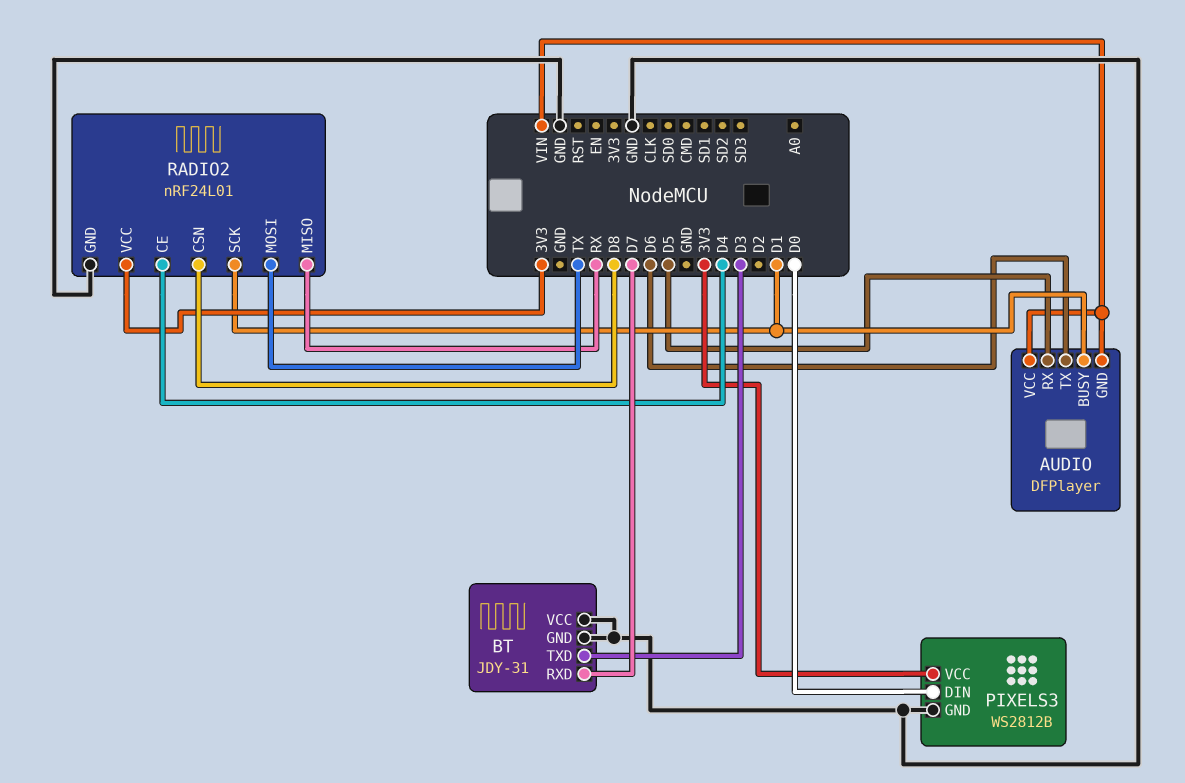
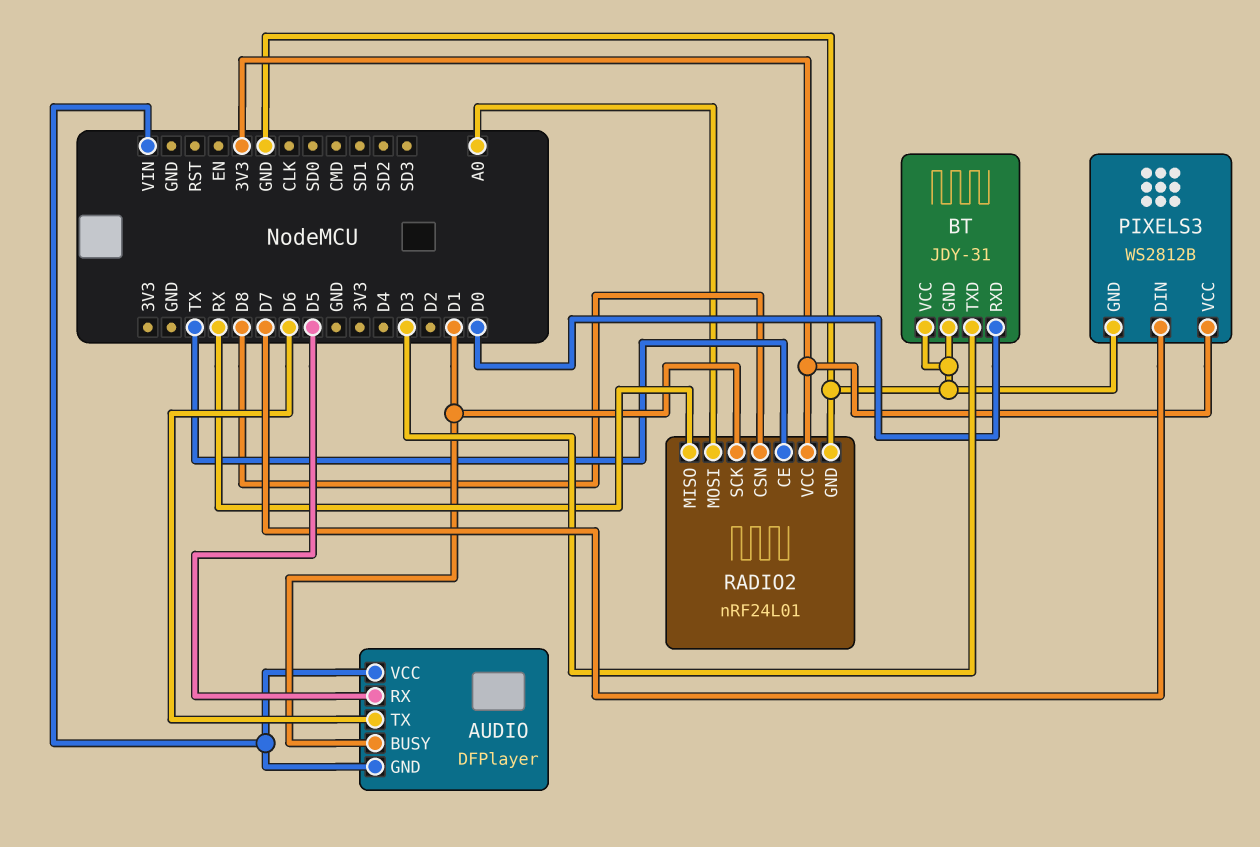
BT pin RXD: D7 -> D0
PIXELS3 pin DIN: D0 -> D7
RADIO2 pin CE: D4 -> TX
RADIO2 pin MOSI: TX -> A0

